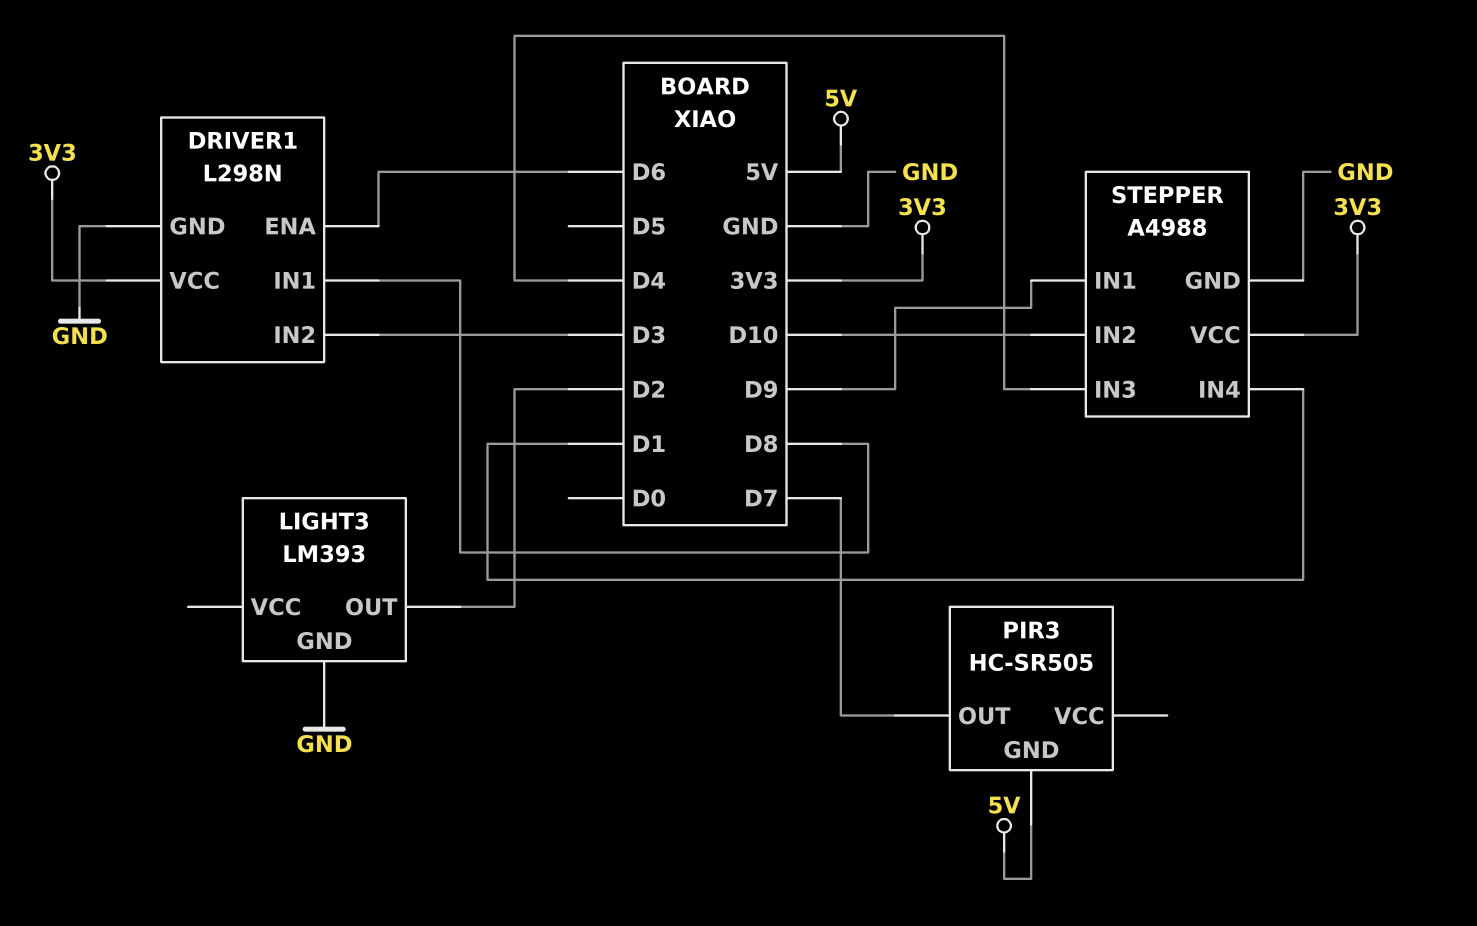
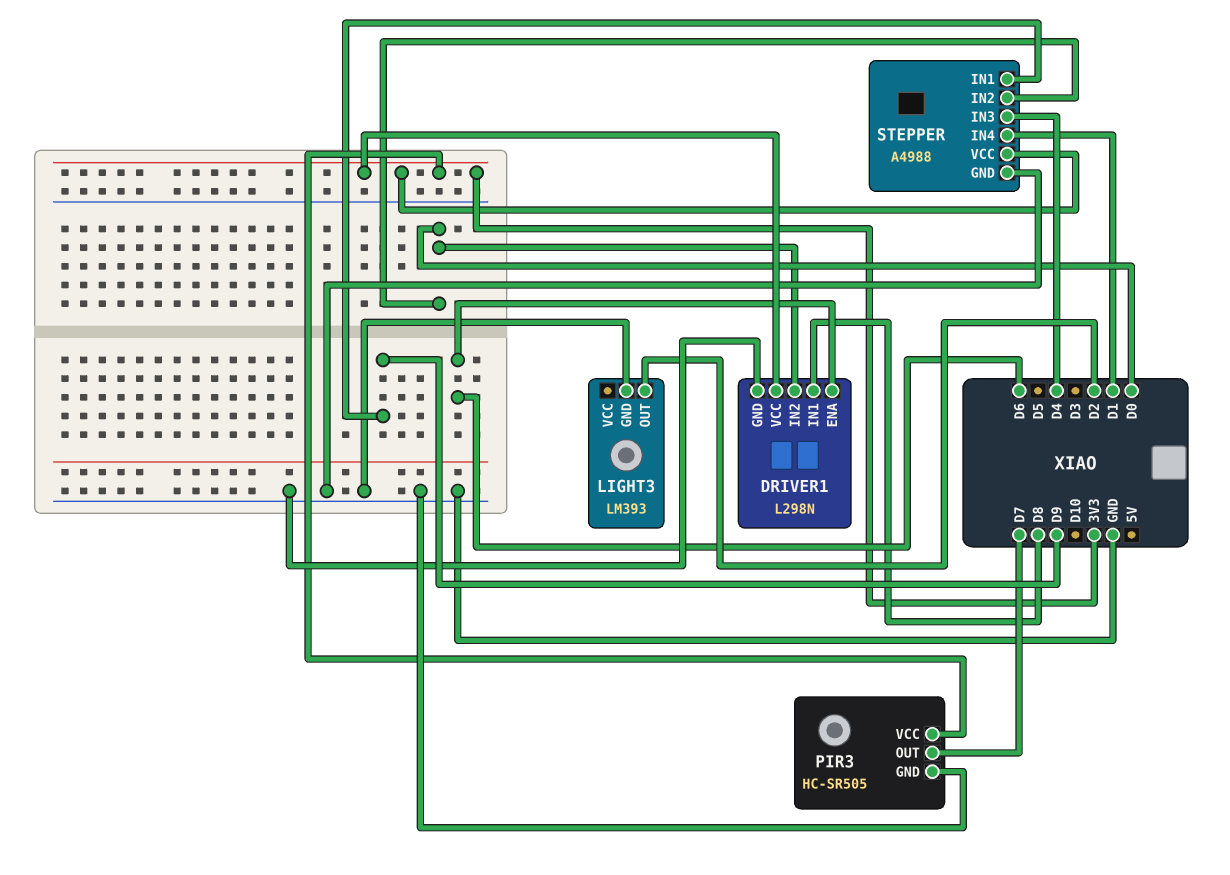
DRIVER1 pin IN2: D3 -> D0
PIR3 pin GND: 5V -> GND
PIR3 pin VCC: none -> 3V3
STEPPER pin IN2: D10 -> D0

